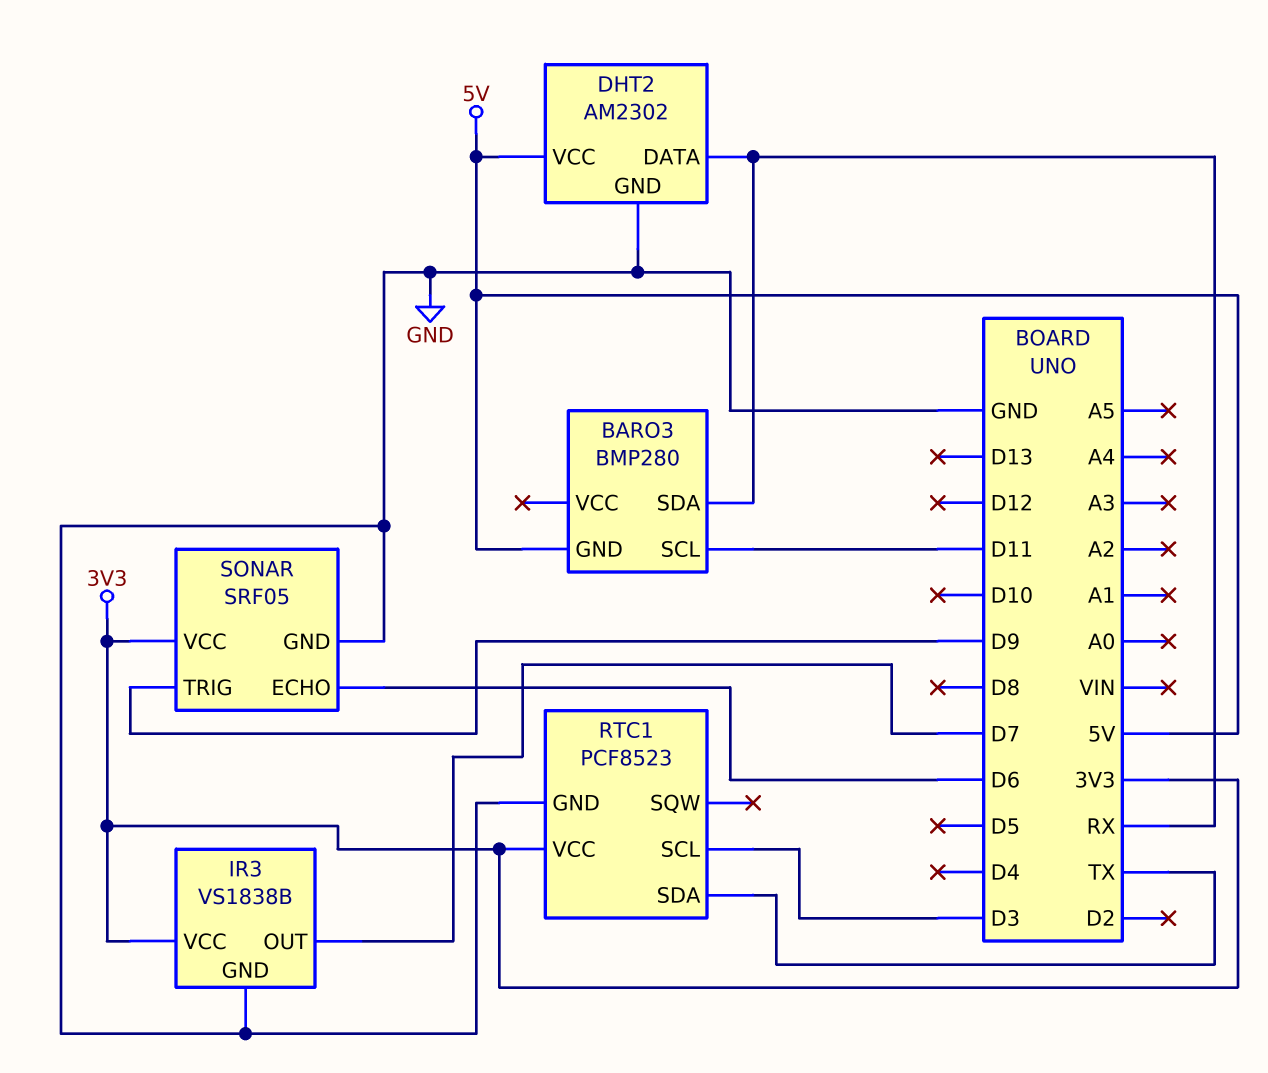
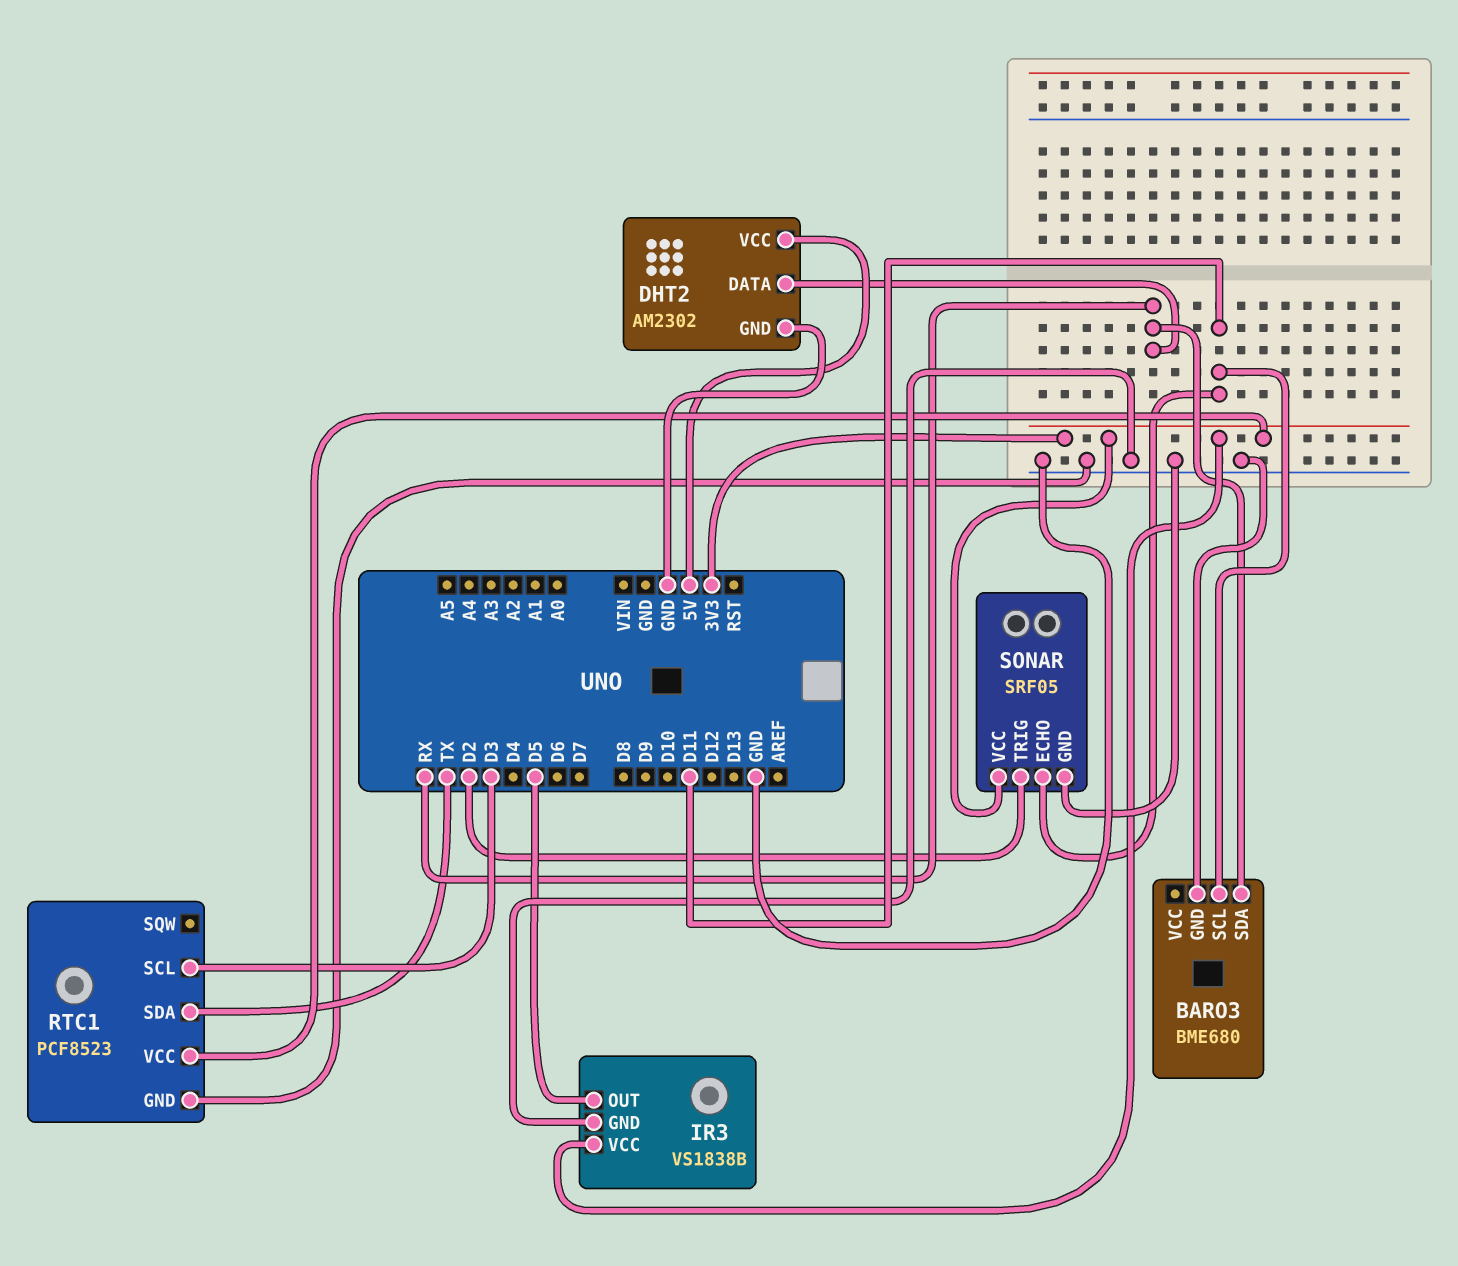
BARO3: BMP280 -> BME680
BARO3 pin GND: 5V -> GND
IR3 pin OUT: D7 -> D5
SONAR pin ECHO: D6 -> D11
SONAR pin TRIG: D9 -> D2

